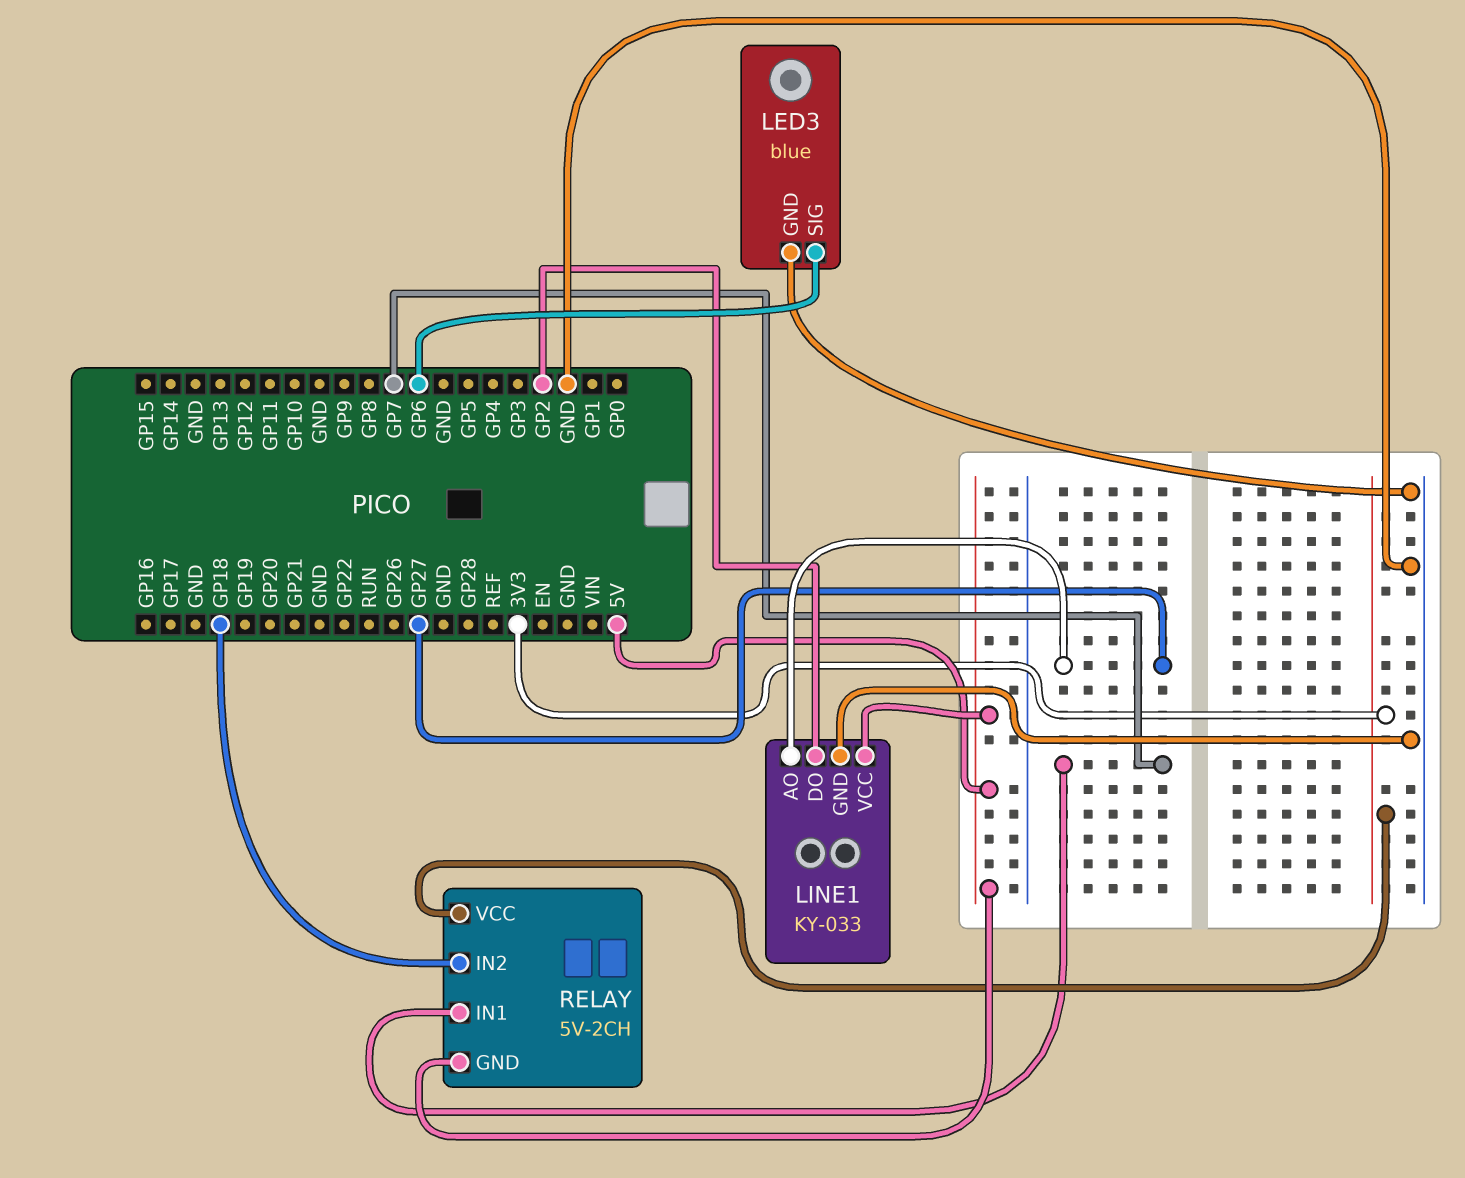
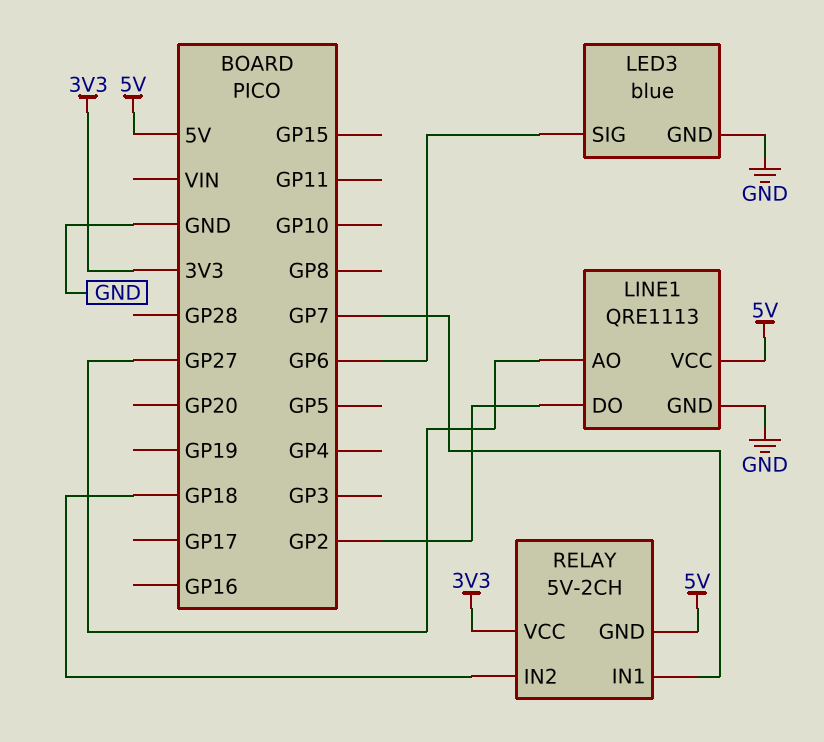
LINE1: KY-033 -> QRE1113

